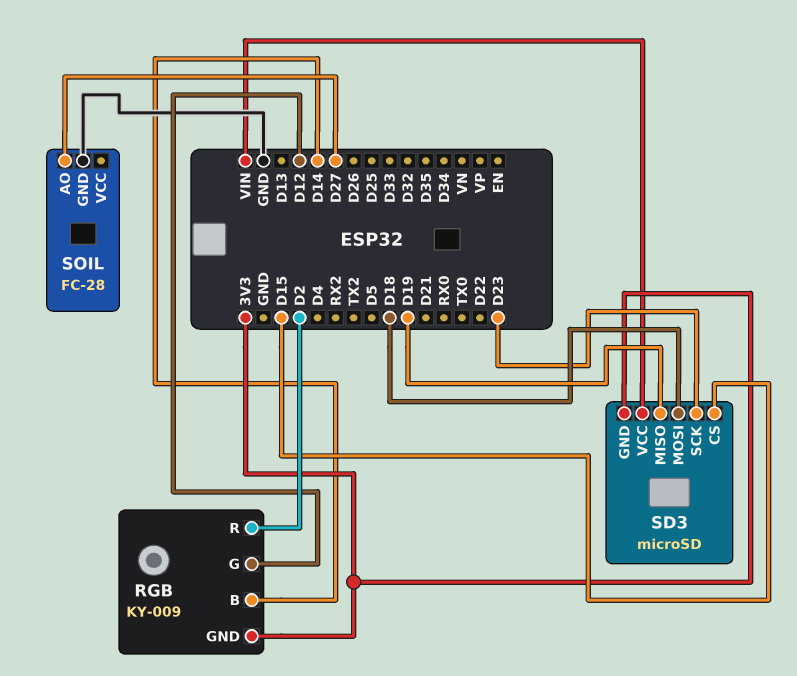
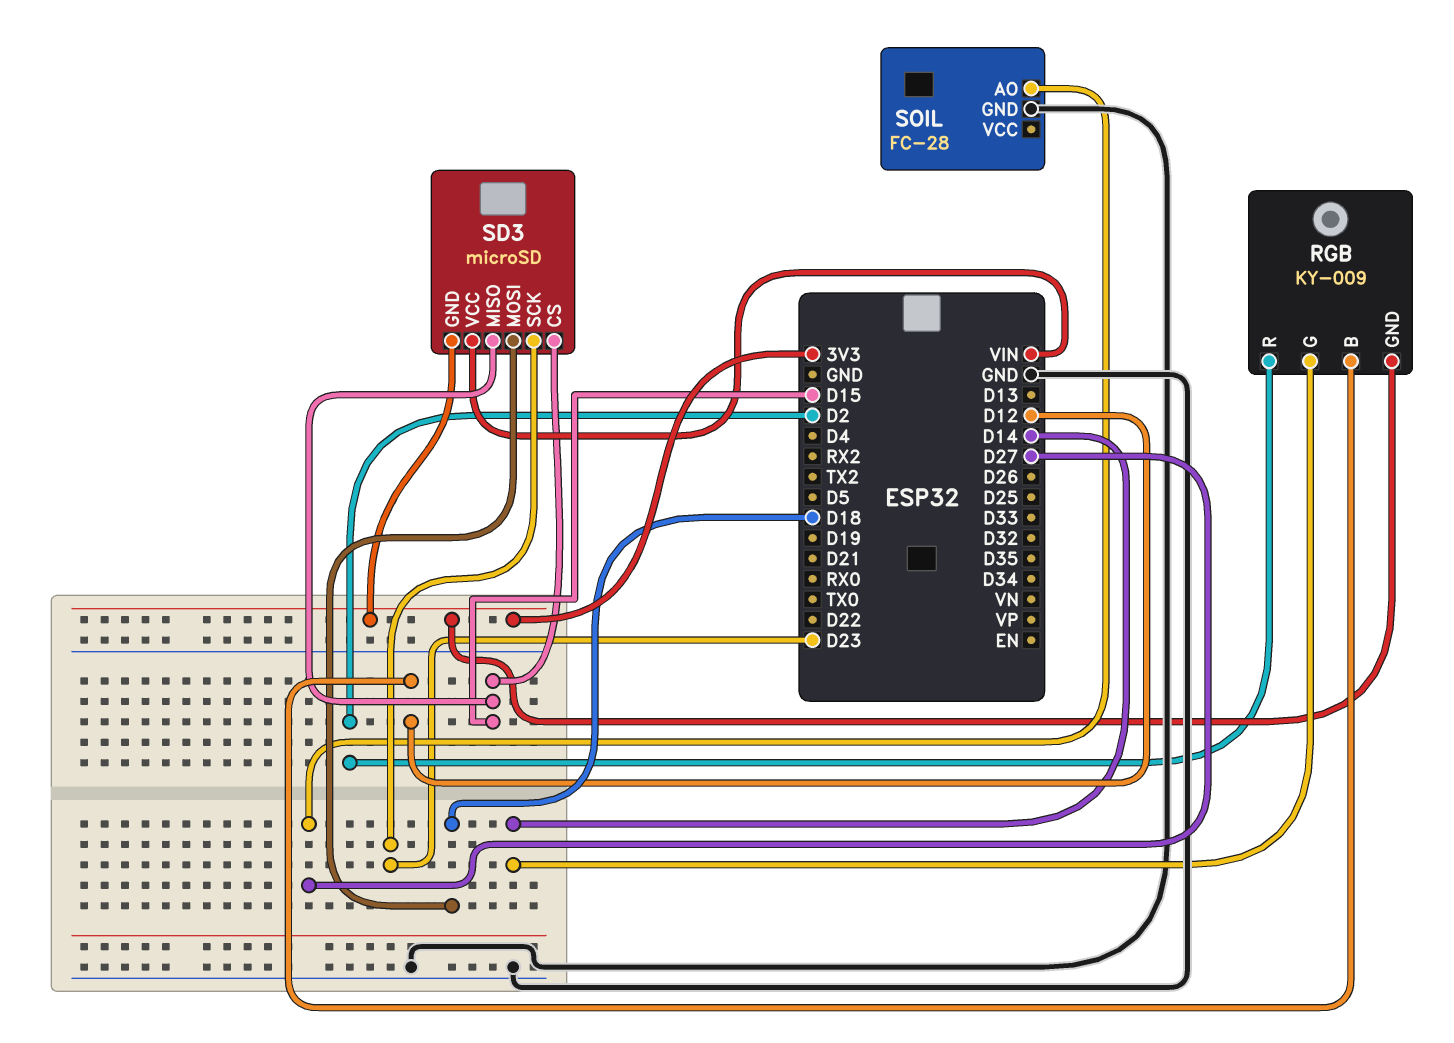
RGB pin B: D14 -> D12
RGB pin G: D12 -> D14
SD3 pin MISO: D19 -> D15

